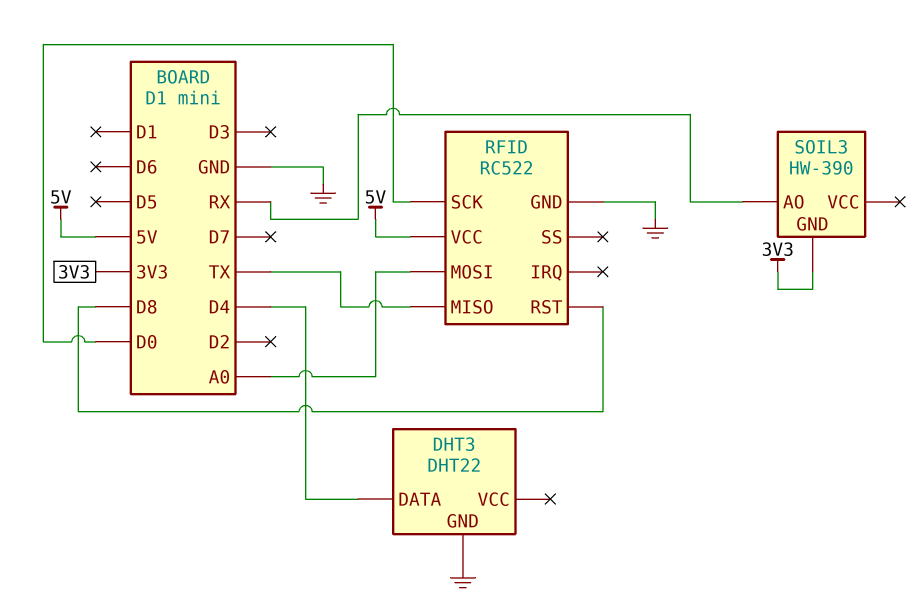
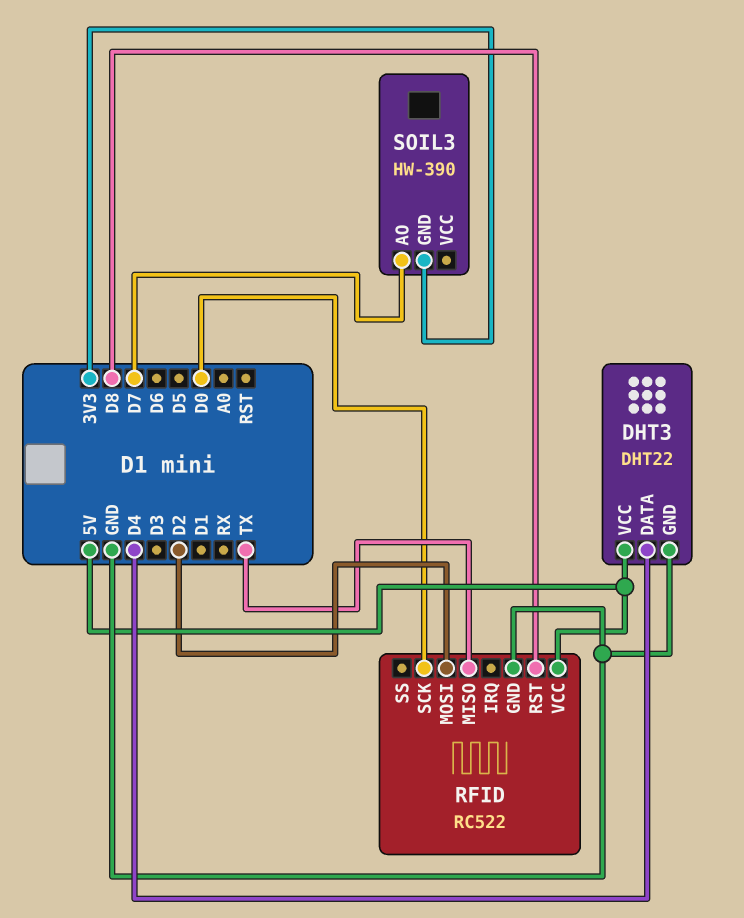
DHT3 pin VCC: none -> 5V
RFID pin MOSI: A0 -> D2
SOIL3 pin AO: RX -> D7

